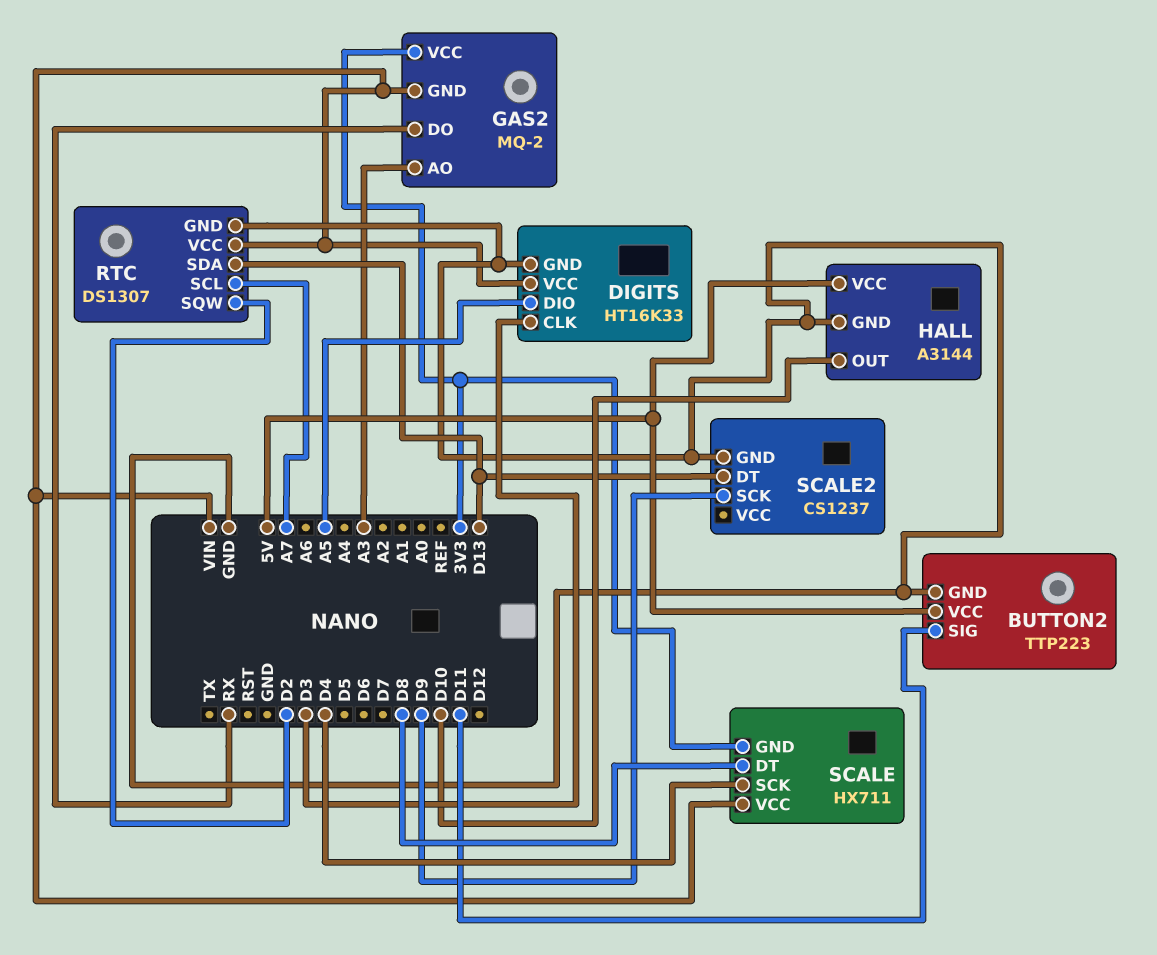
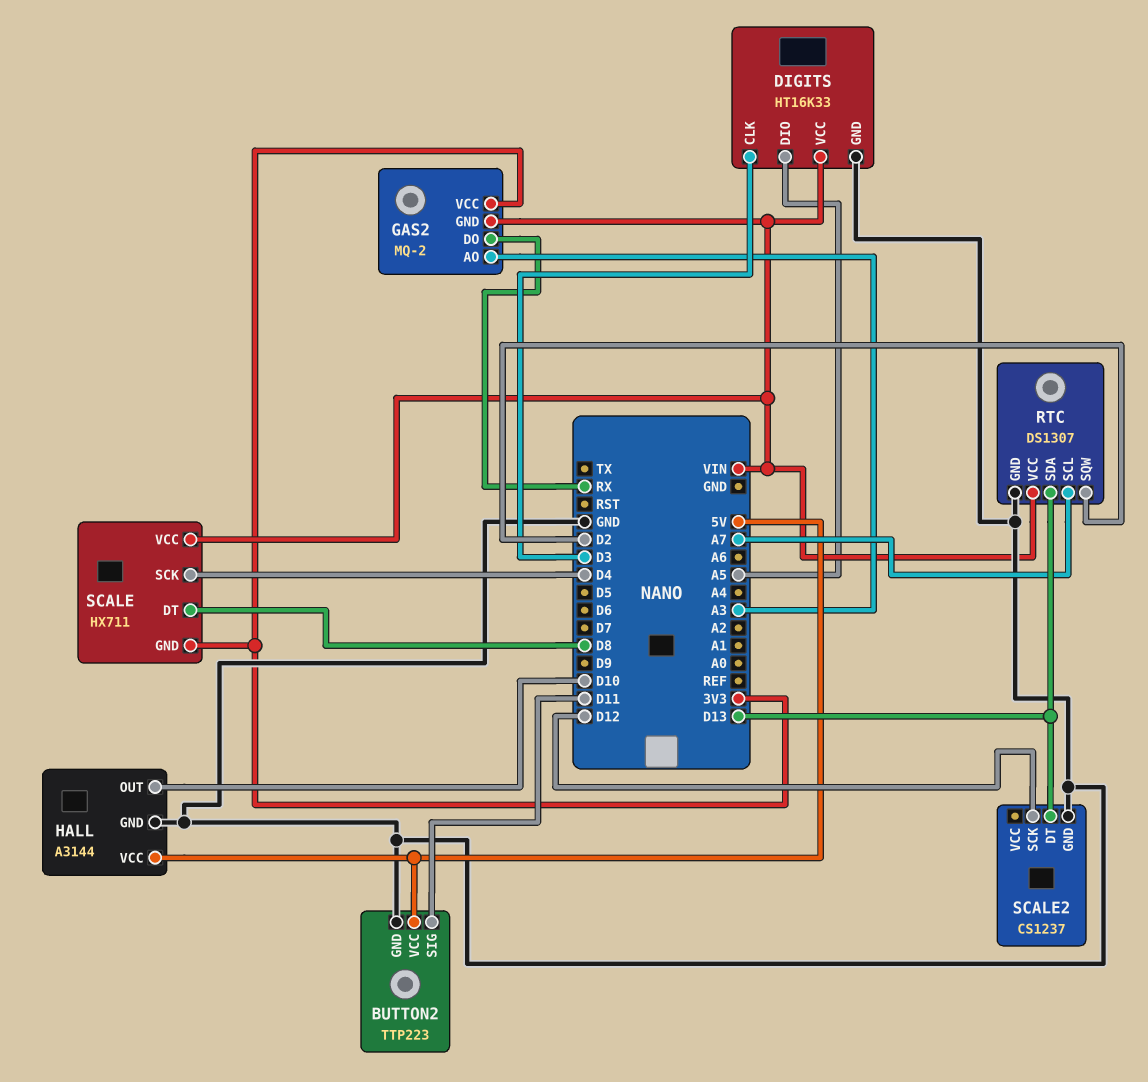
SCALE2 pin SCK: D9 -> D12

